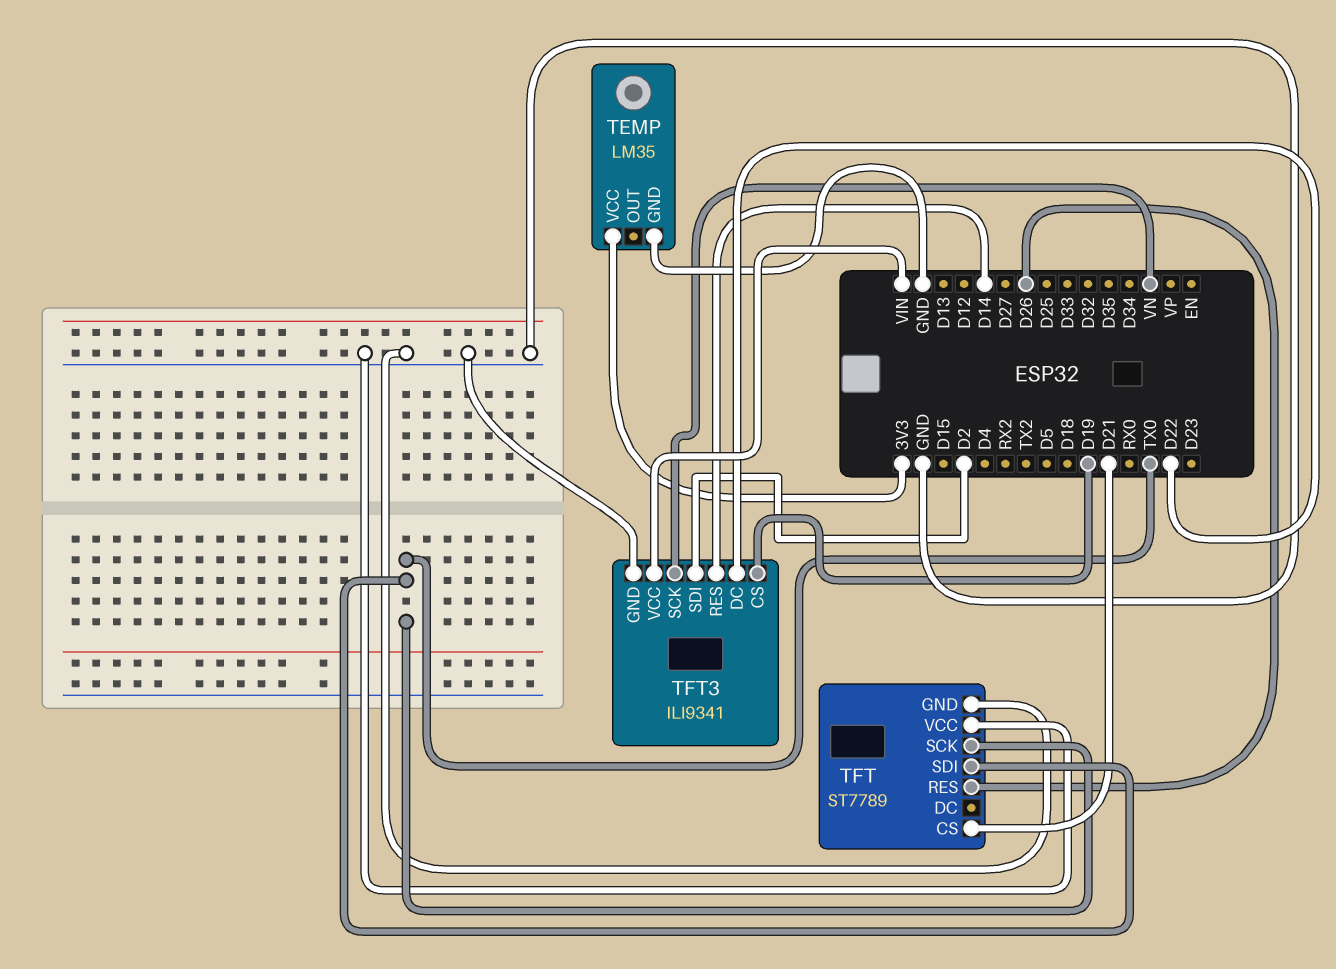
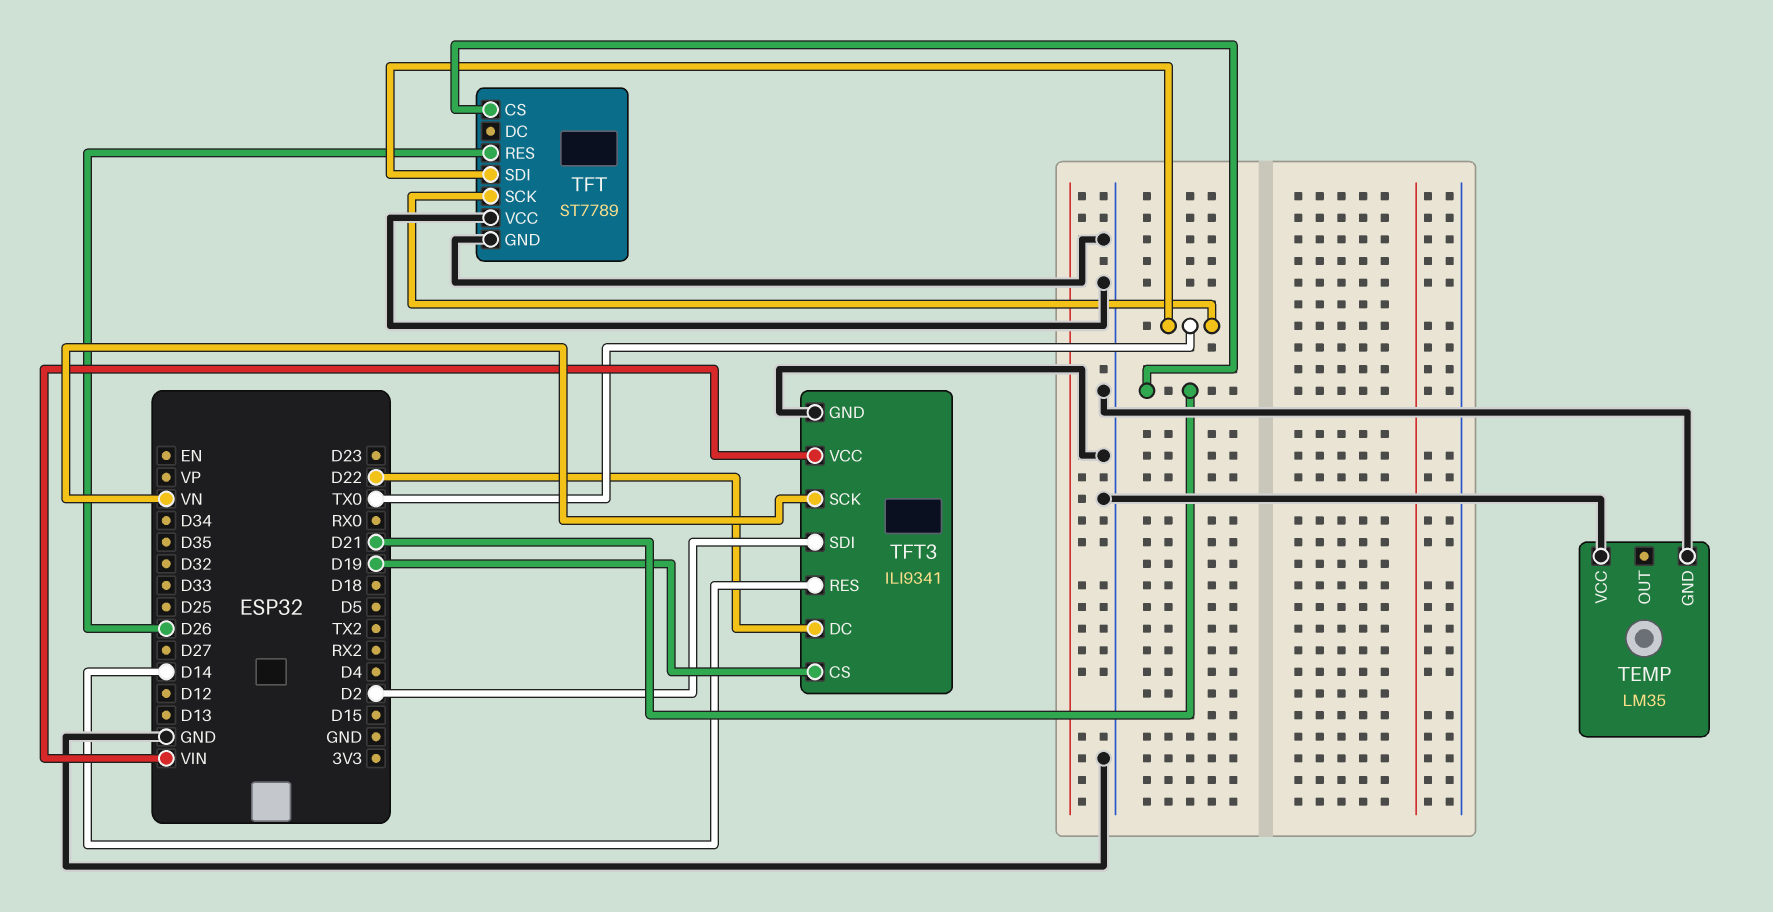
TEMP pin VCC: 3V3 -> GND

